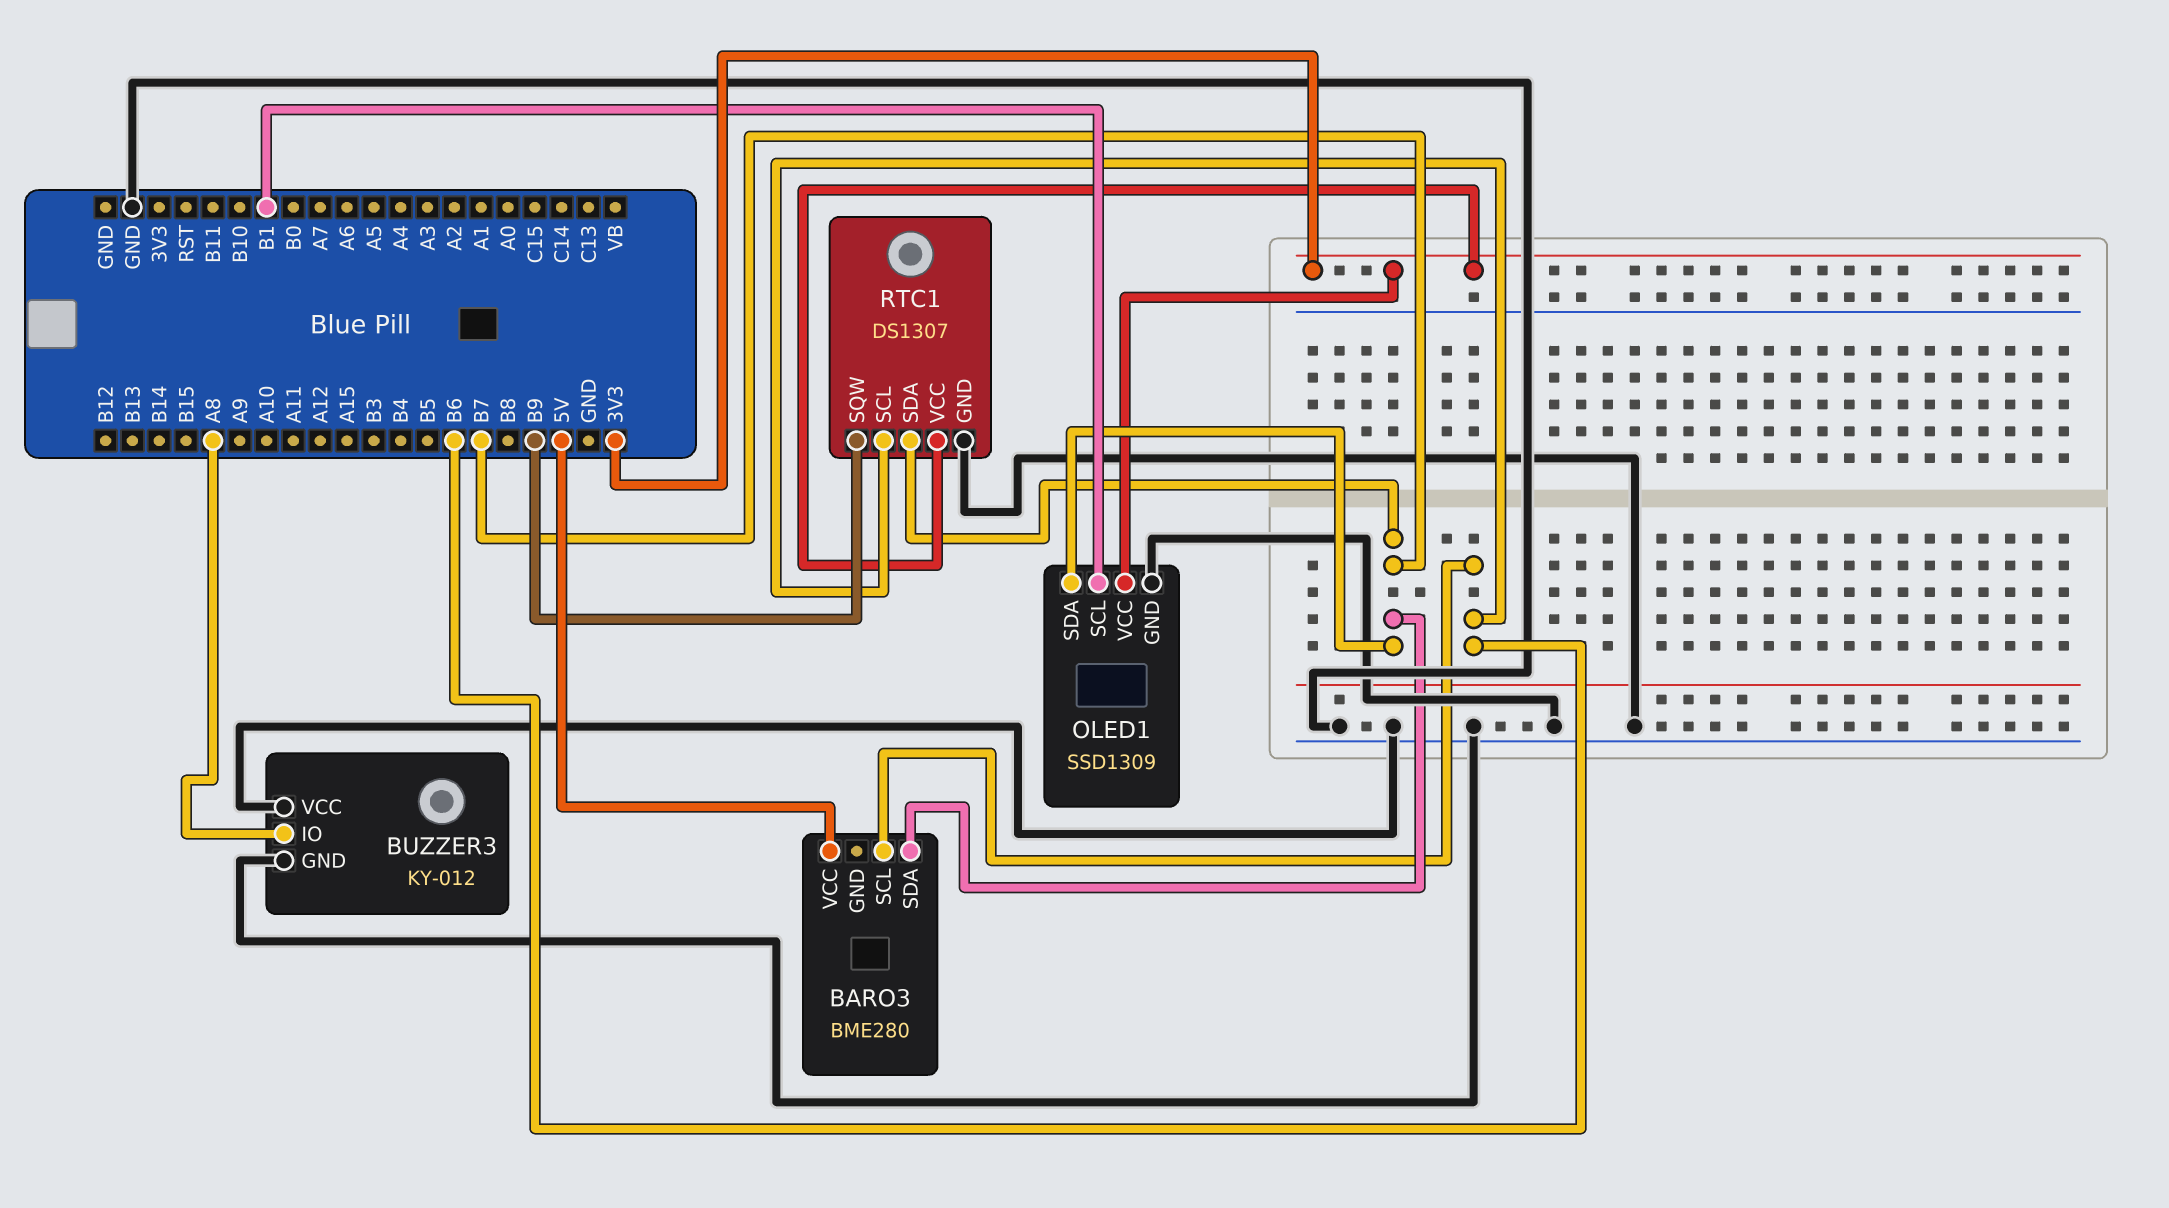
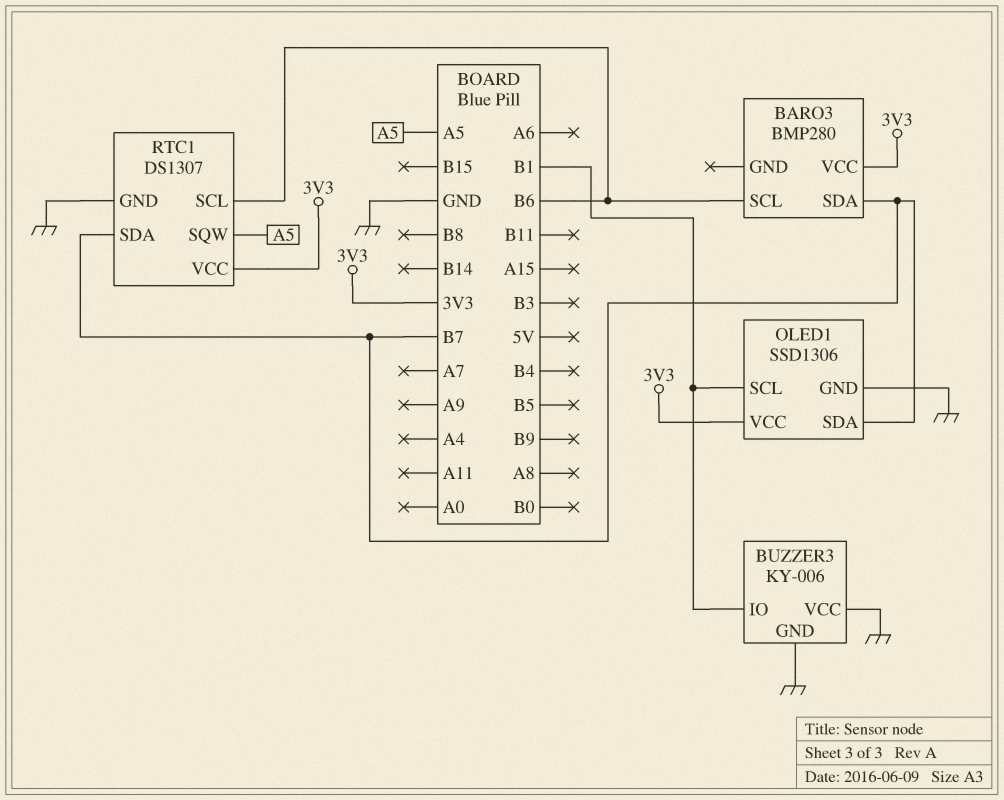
BARO3: BME280 -> BMP280
BARO3 pin VCC: 5V -> 3V3
BUZZER3: KY-012 -> KY-006
BUZZER3 pin IO: A8 -> B1
OLED1: SSD1309 -> SSD1306
RTC1 pin SQW: B9 -> A5

